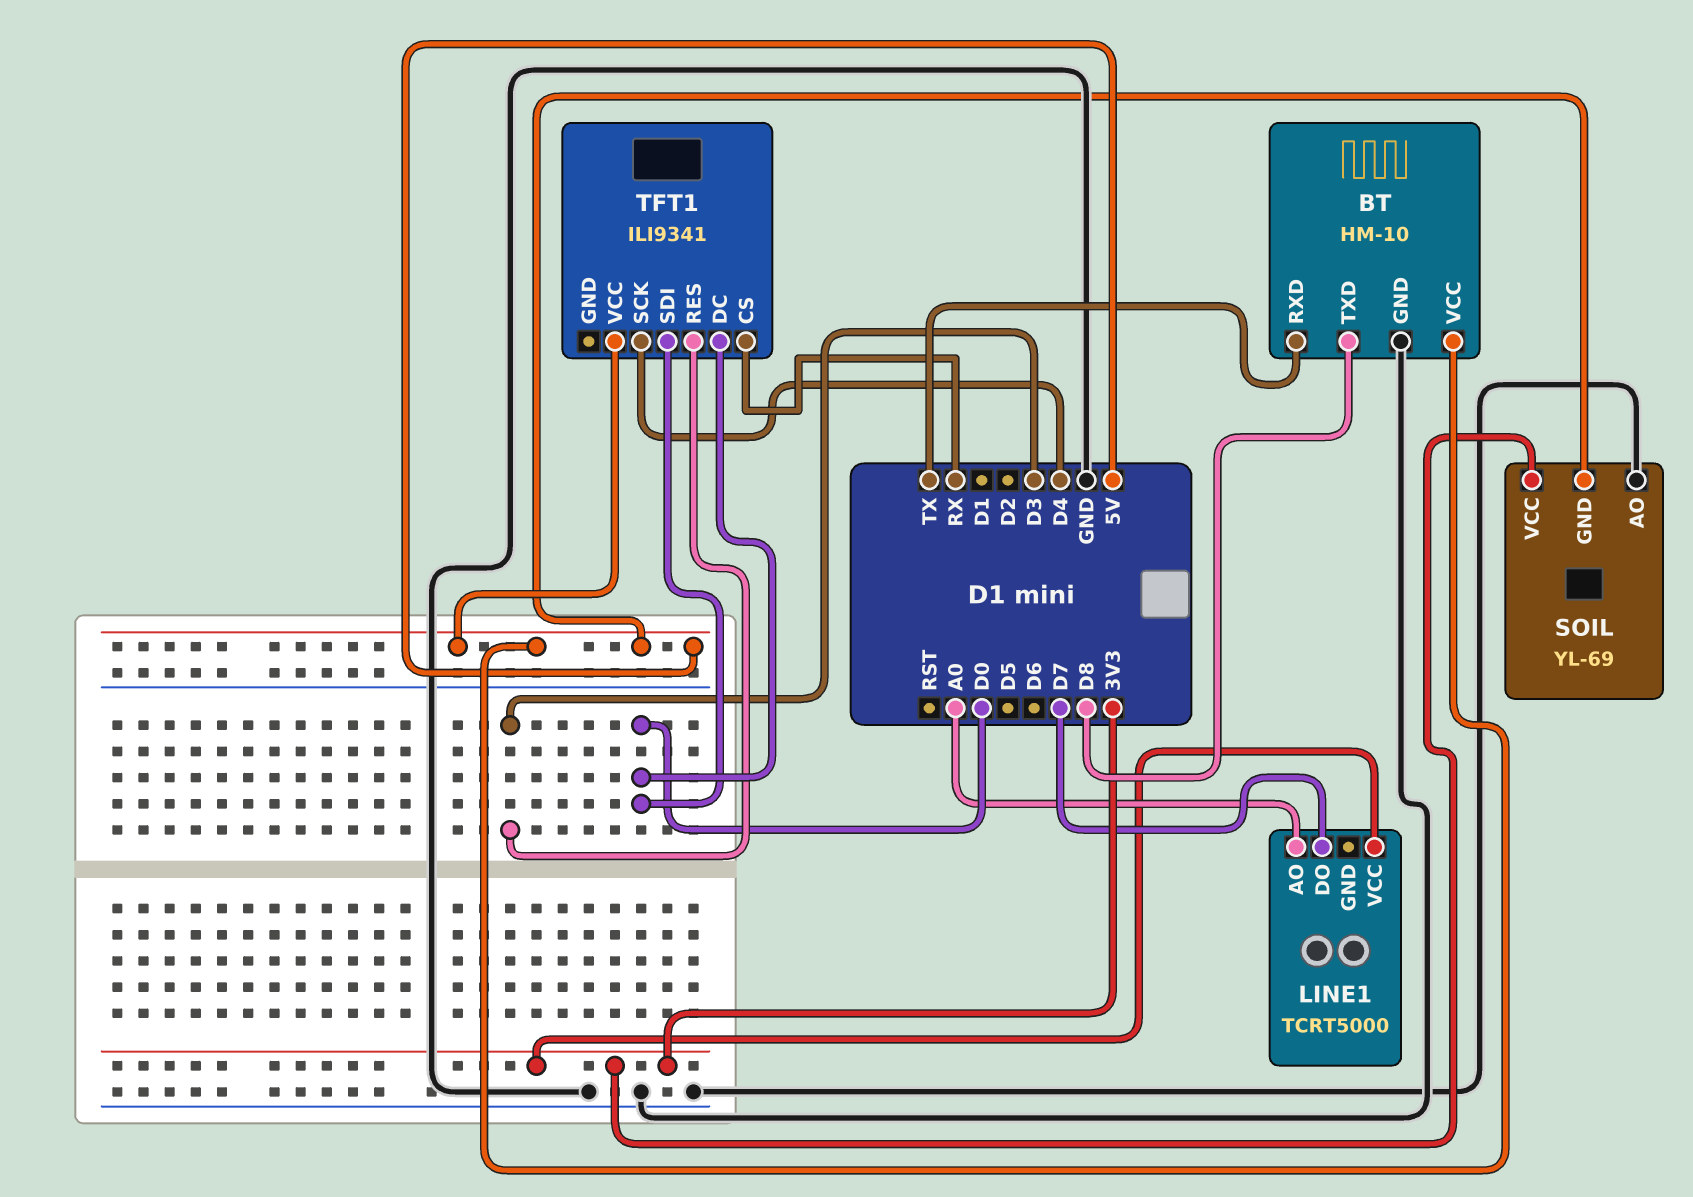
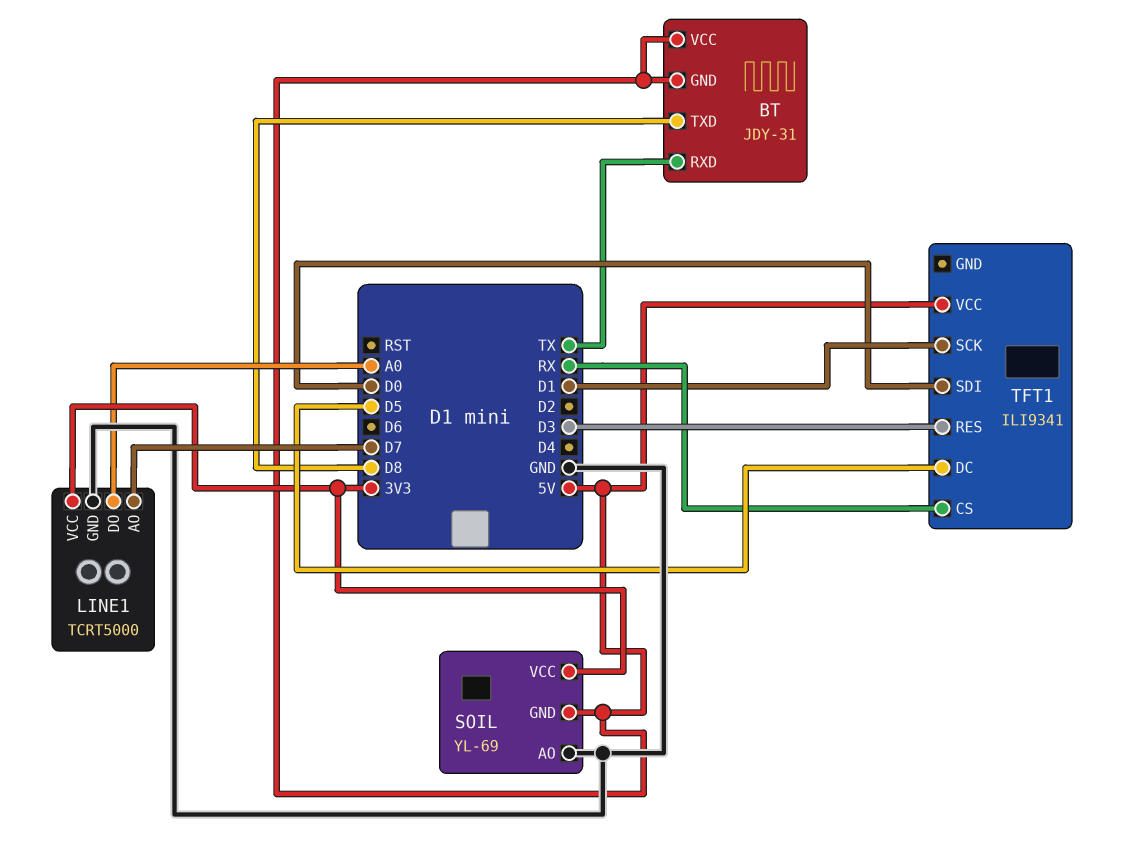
BT: HM-10 -> JDY-31
BT pin GND: GND -> 5V
LINE1 pin AO: A0 -> D7
LINE1 pin DO: D7 -> A0
LINE1 pin GND: none -> GND
TFT1 pin DC: D0 -> D5
TFT1 pin SCK: D4 -> D1

